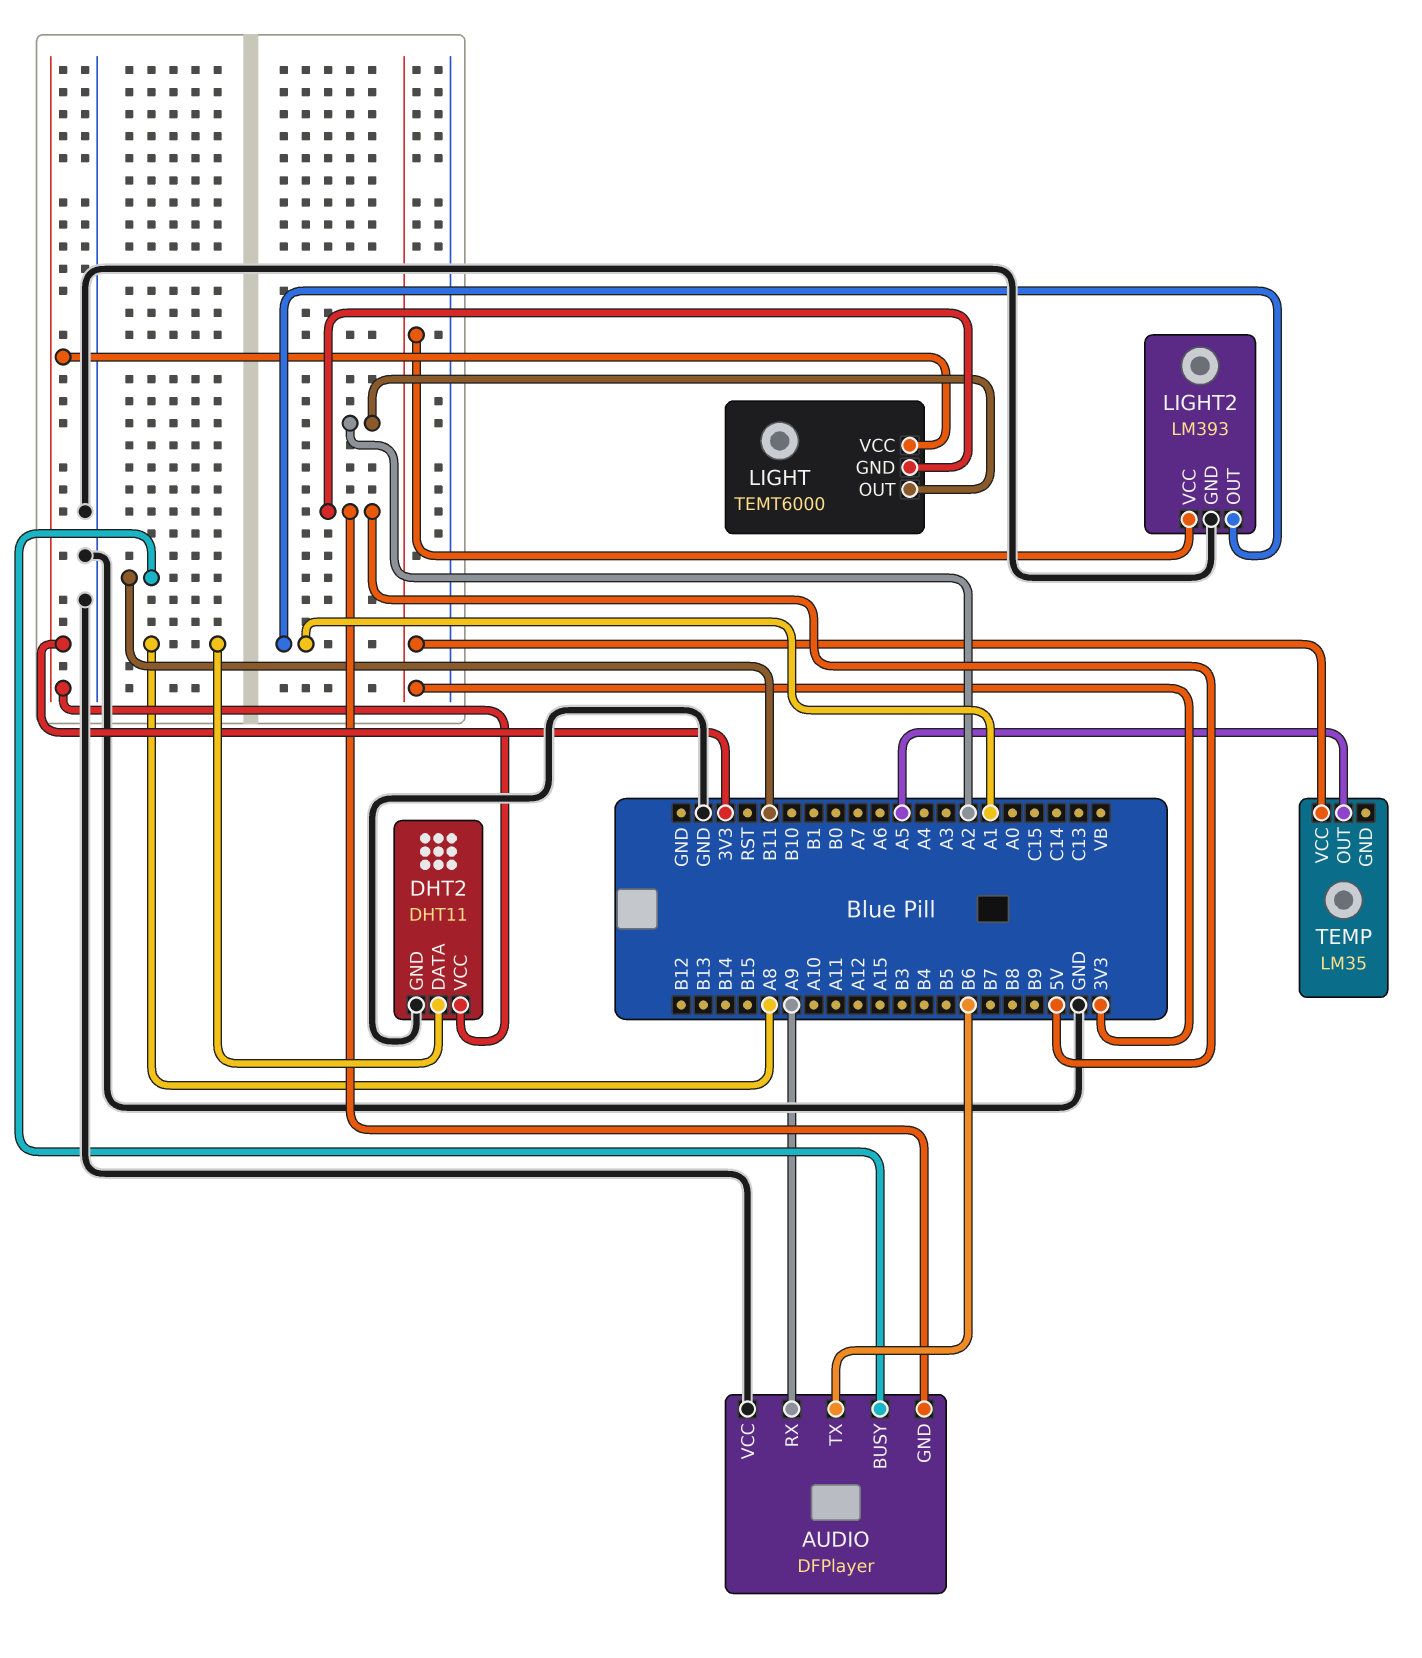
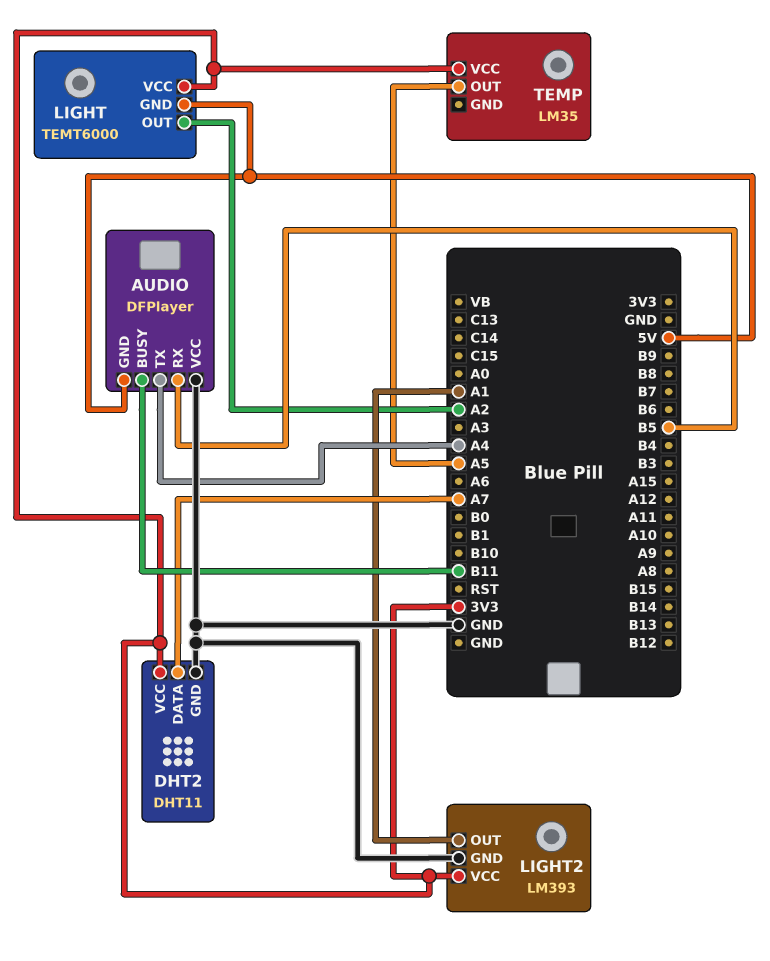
AUDIO pin RX: A9 -> B5
AUDIO pin TX: B6 -> A4
DHT2 pin DATA: A8 -> A7

